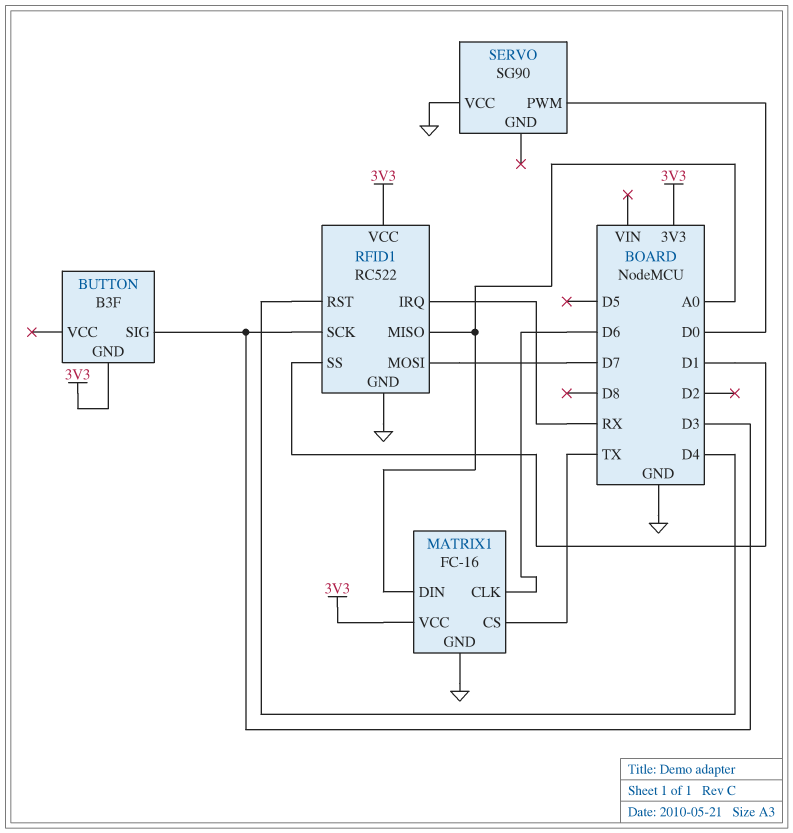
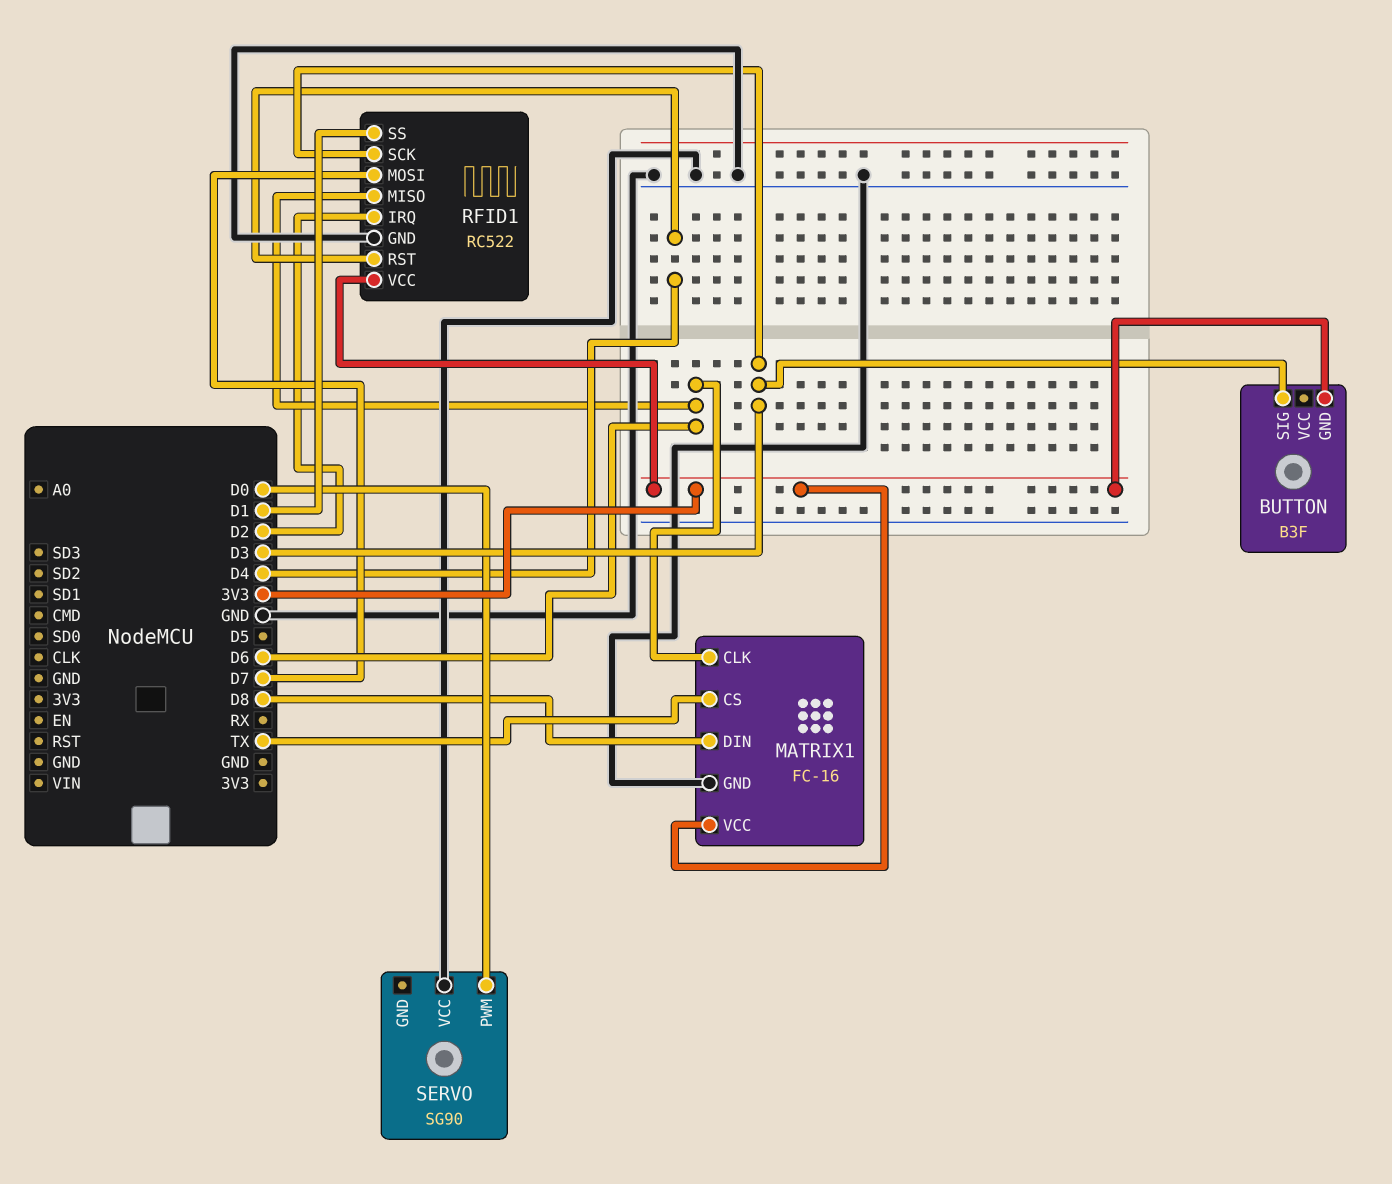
MATRIX1 pin DIN: A0 -> D8
RFID1 pin IRQ: RX -> D2
RFID1 pin MISO: A0 -> D6

